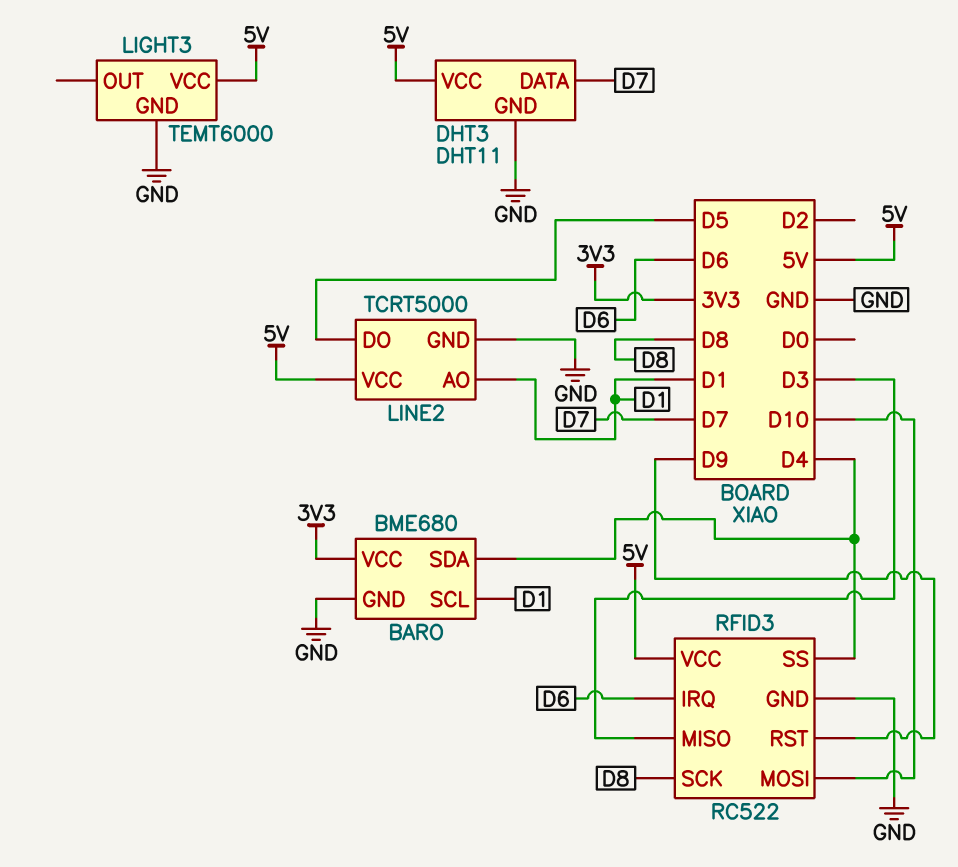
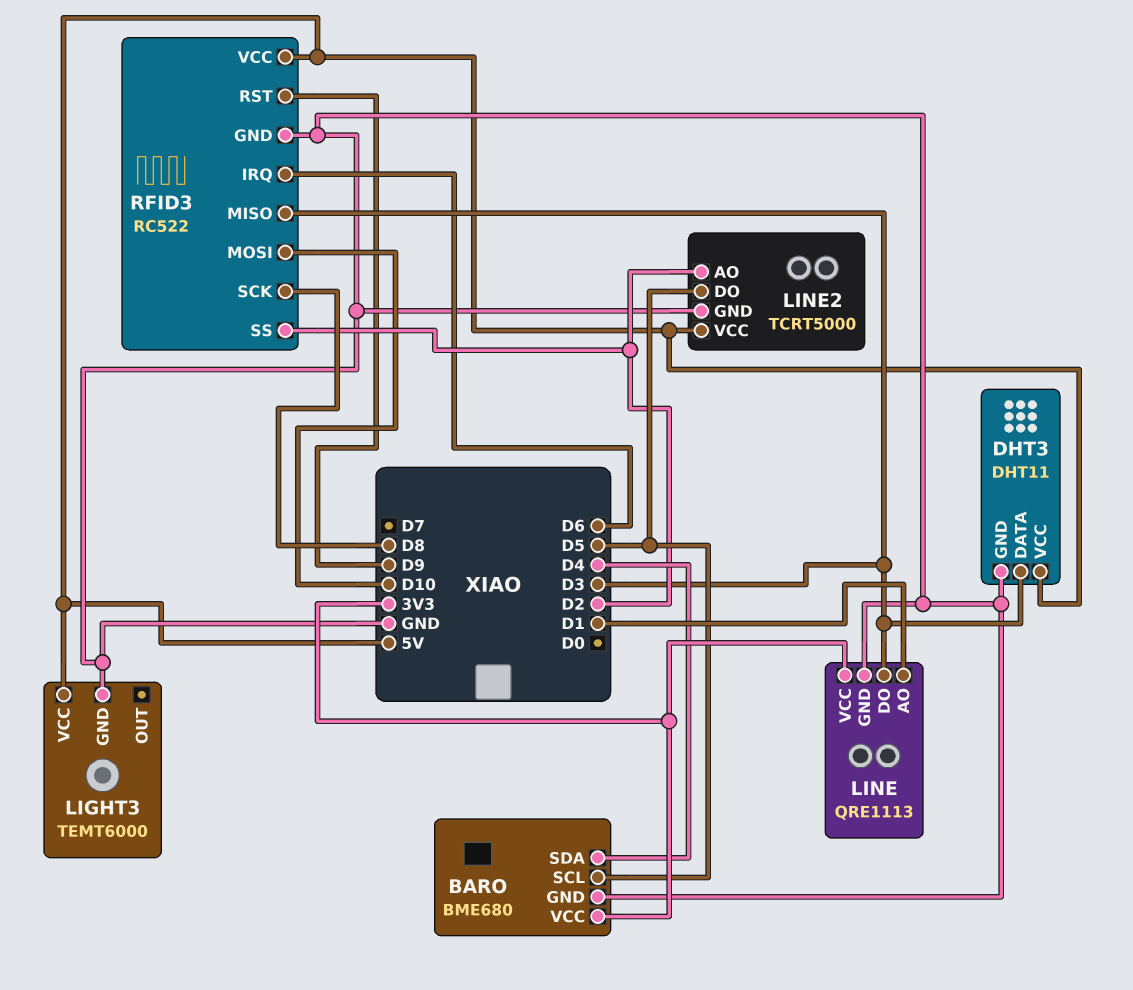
BARO pin SCL: D1 -> D5
DHT3 pin DATA: D7 -> D3
LINE: none -> QRE1113
LINE pin AO: none -> D1
LINE pin DO: none -> D3
LINE pin GND: none -> GND
LINE pin VCC: none -> 3V3
LINE2 pin AO: D1 -> D2
RFID3 pin SS: D4 -> D2

